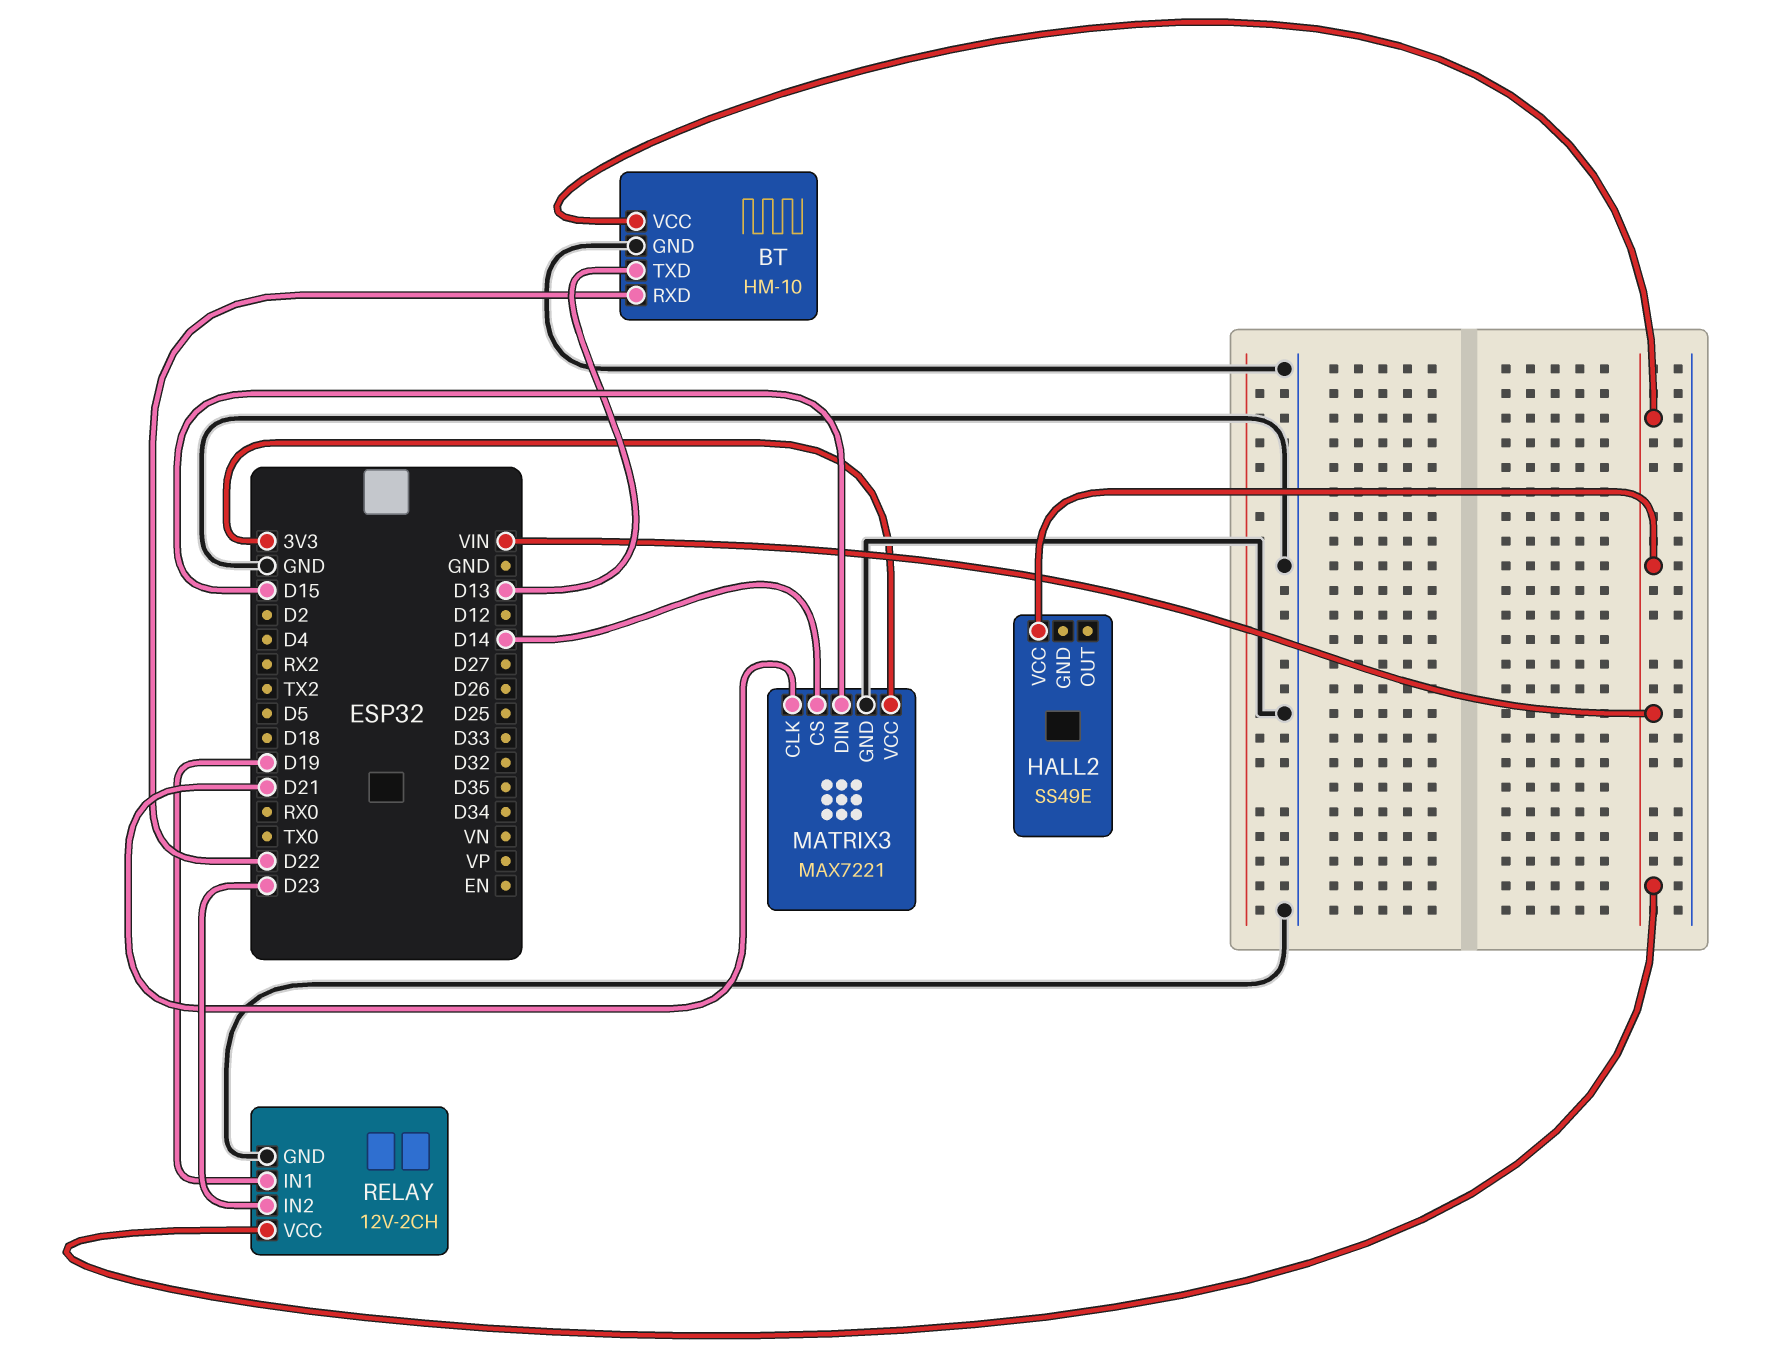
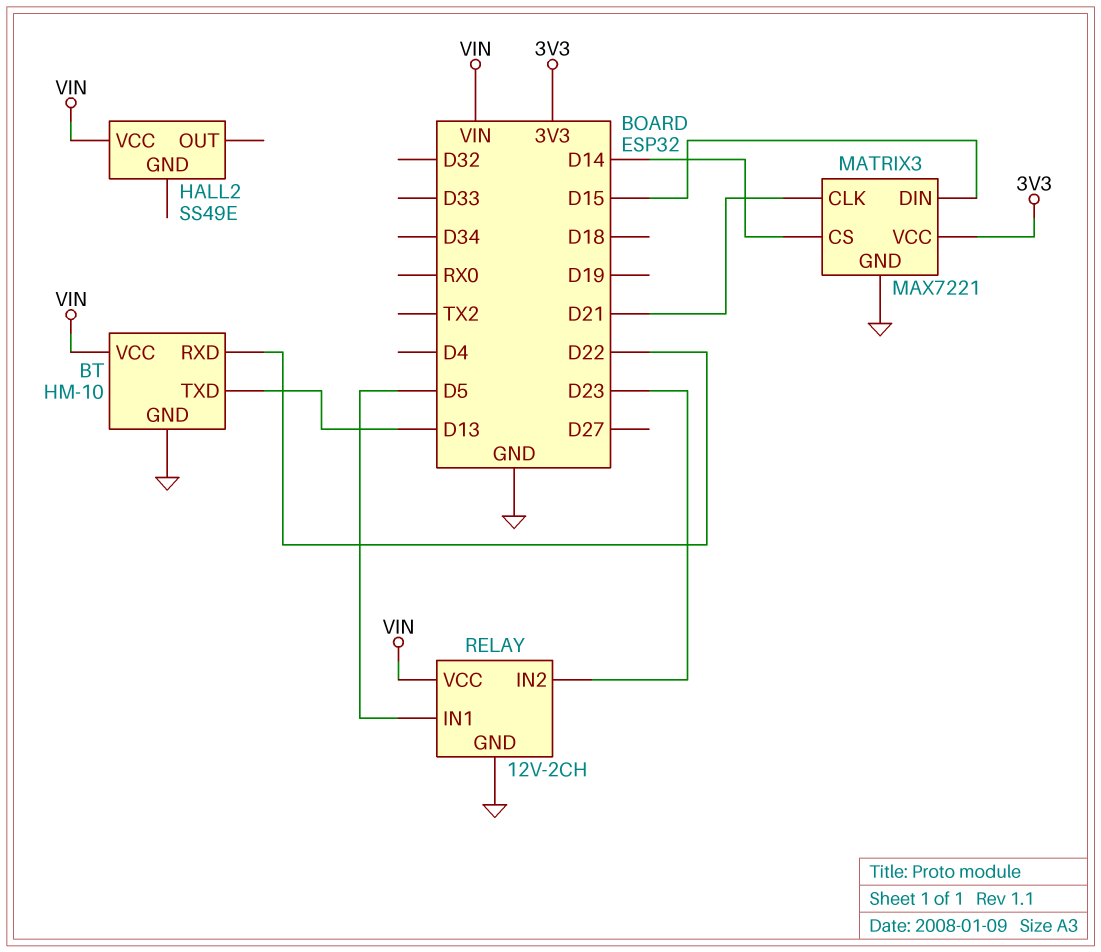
RELAY pin IN1: D19 -> D5

